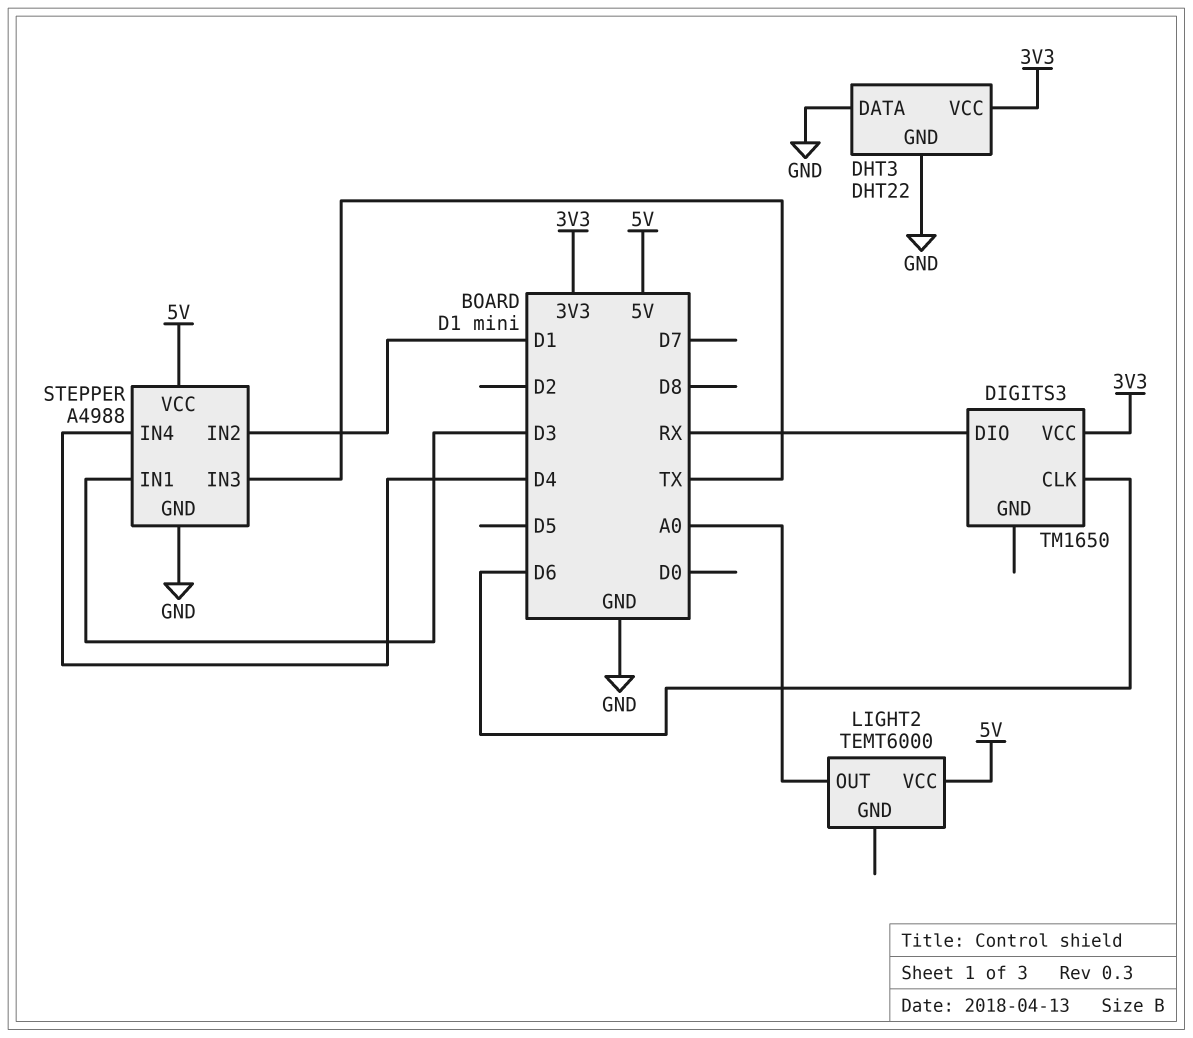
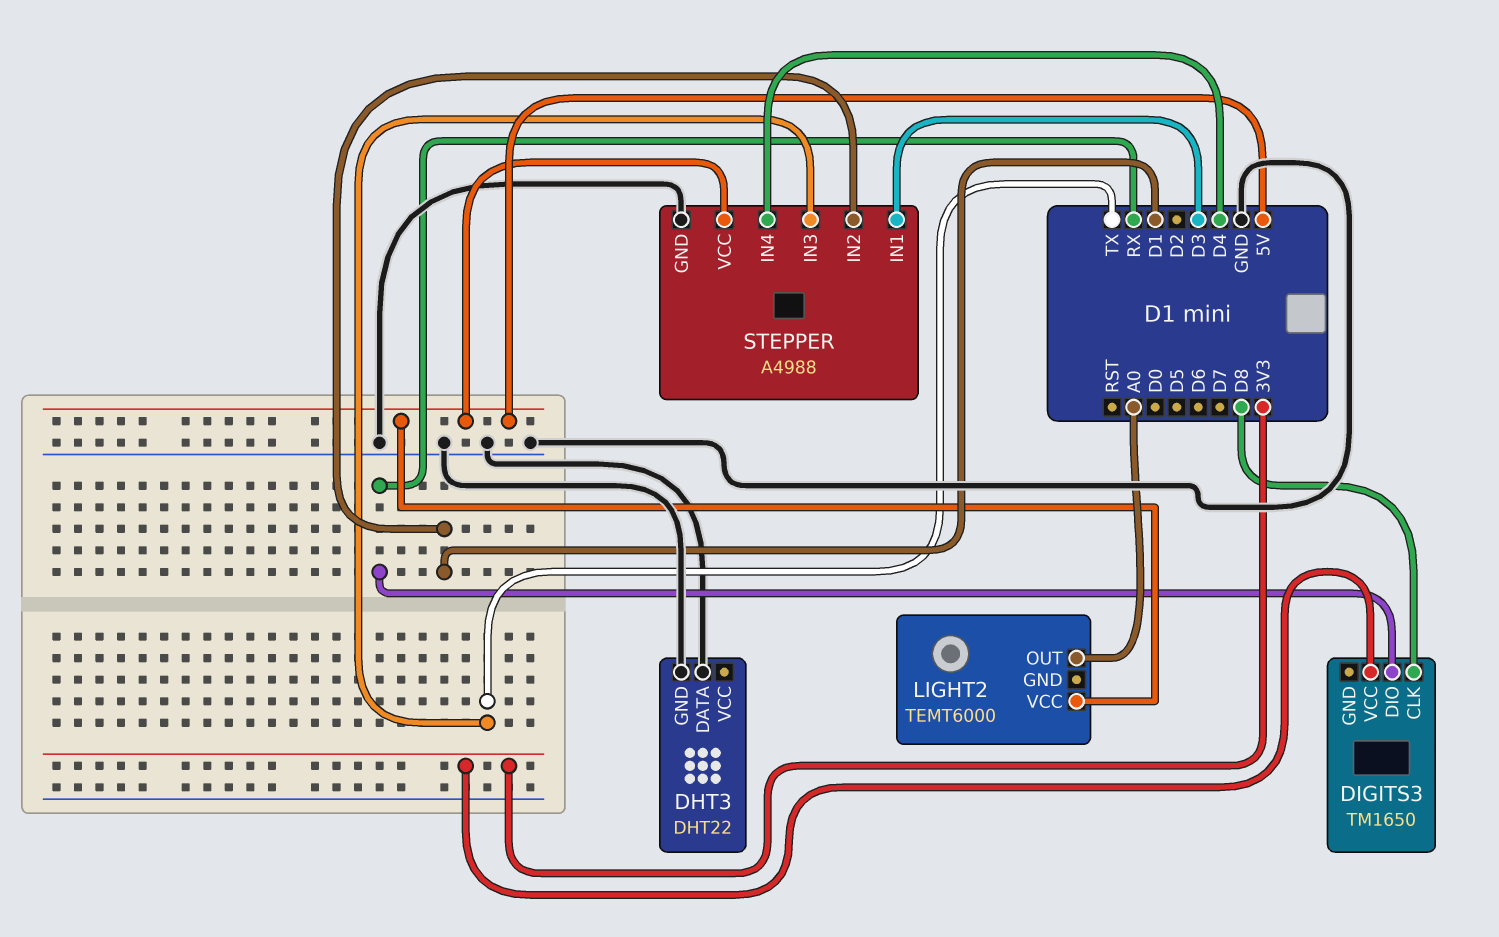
DHT3 pin VCC: 3V3 -> none
DIGITS3 pin CLK: D6 -> D8

